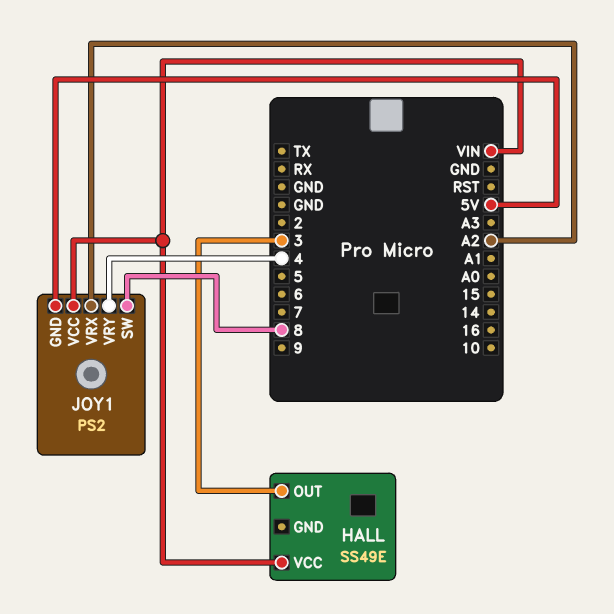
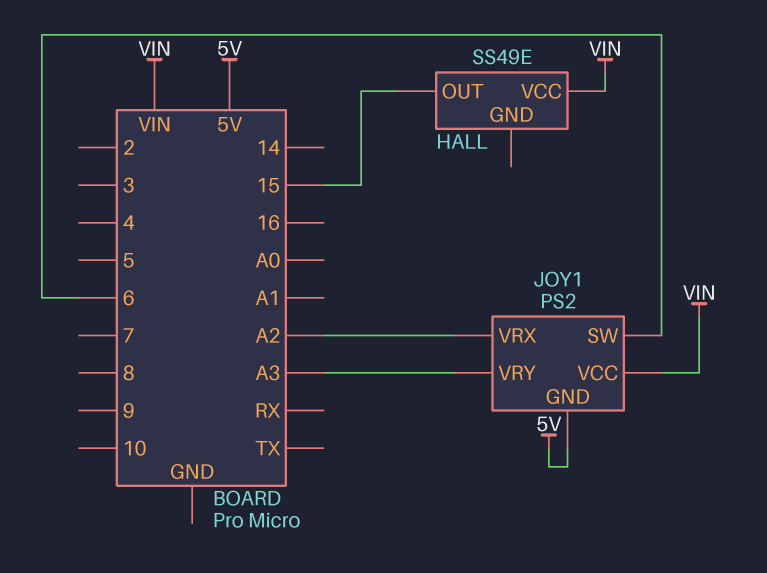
HALL pin OUT: 3 -> 15
JOY1 pin SW: 8 -> 6
JOY1 pin VRY: 4 -> A3

